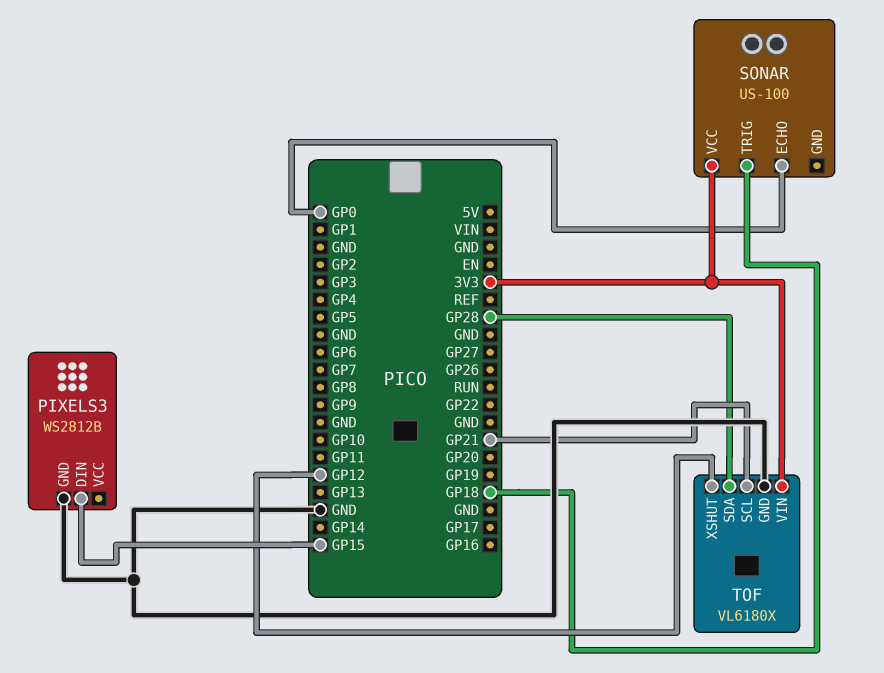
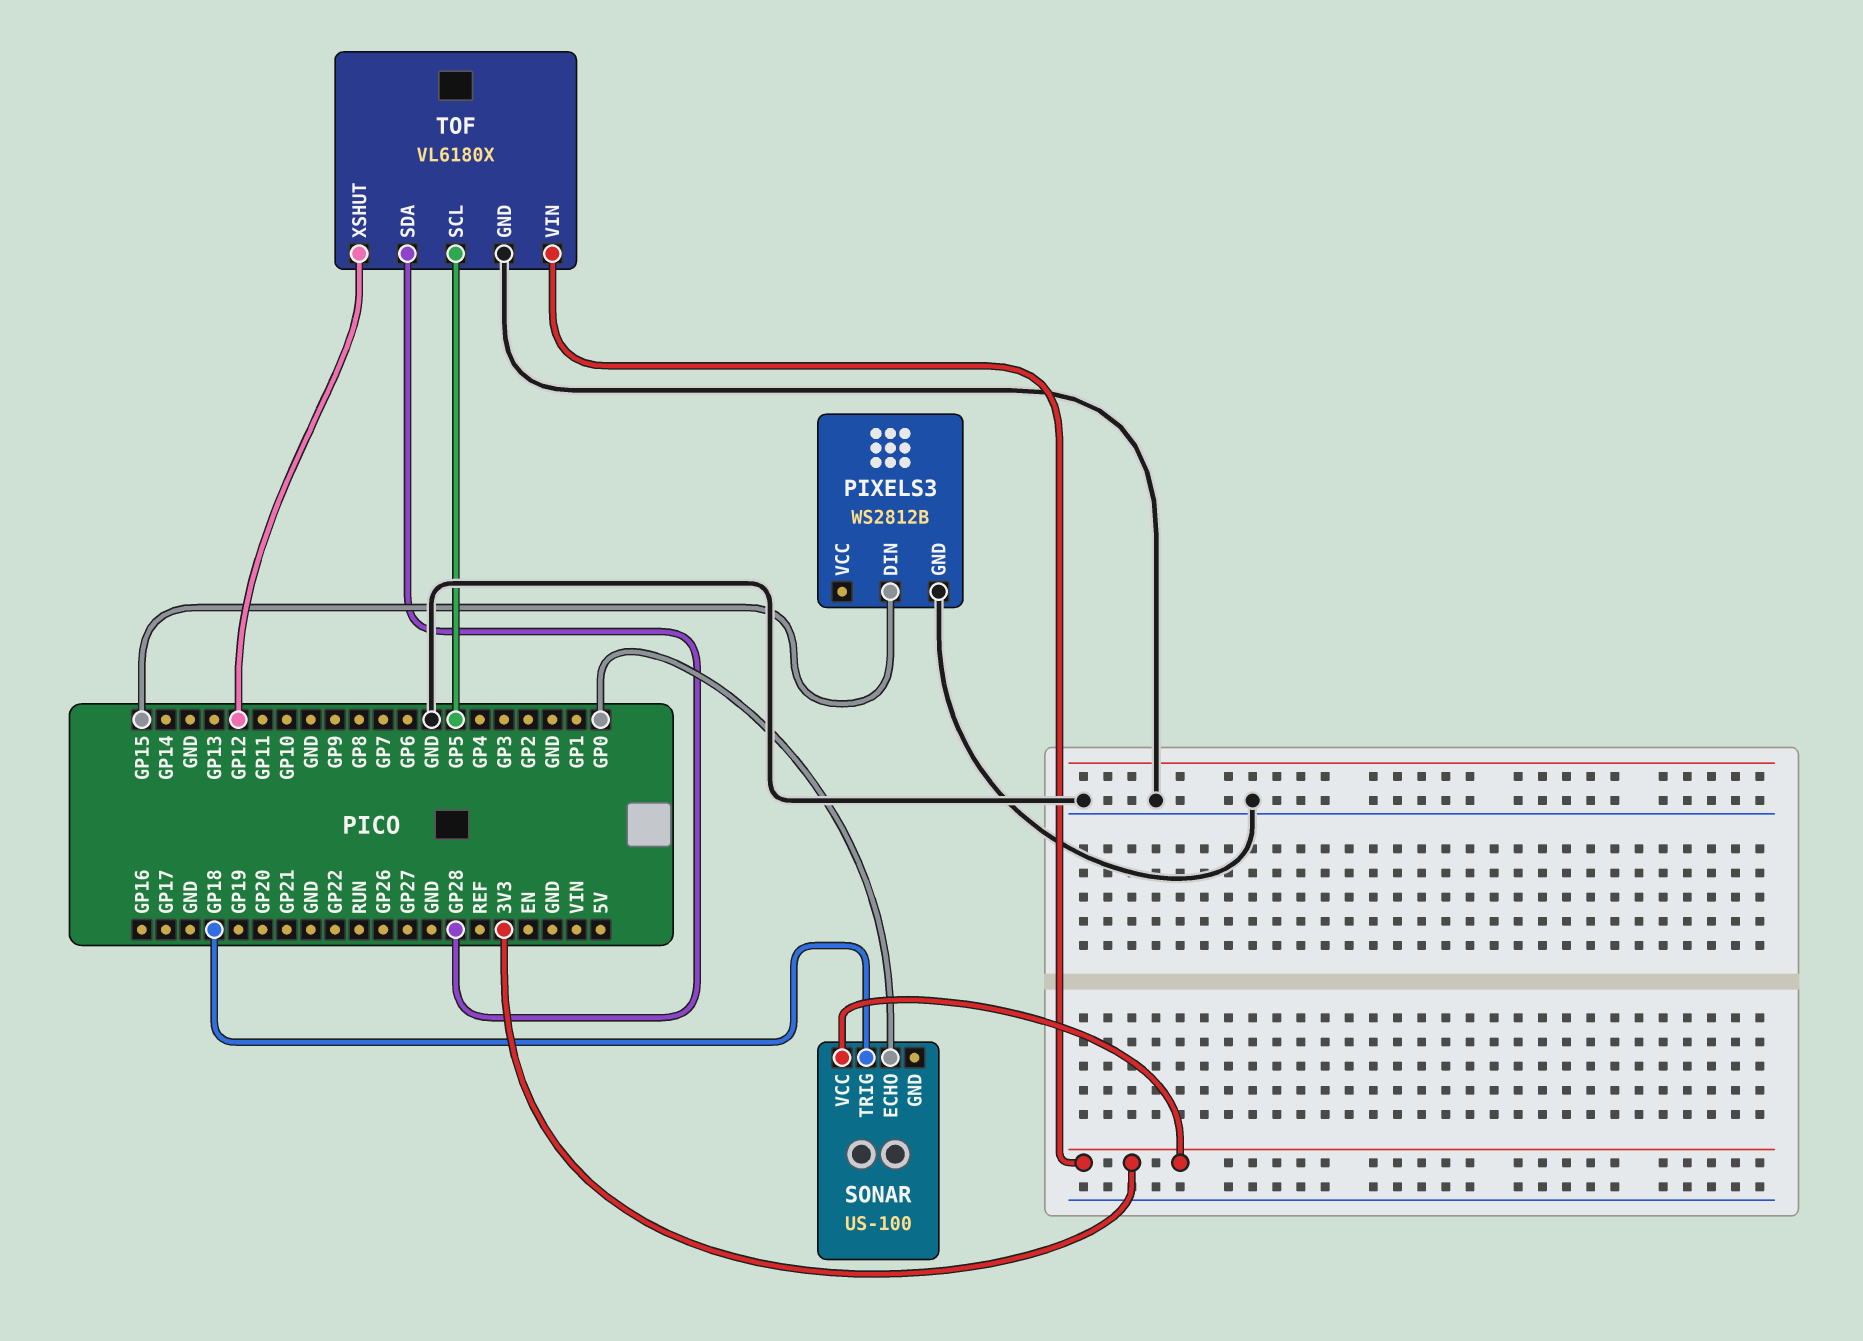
TOF pin SCL: GP21 -> GP5

